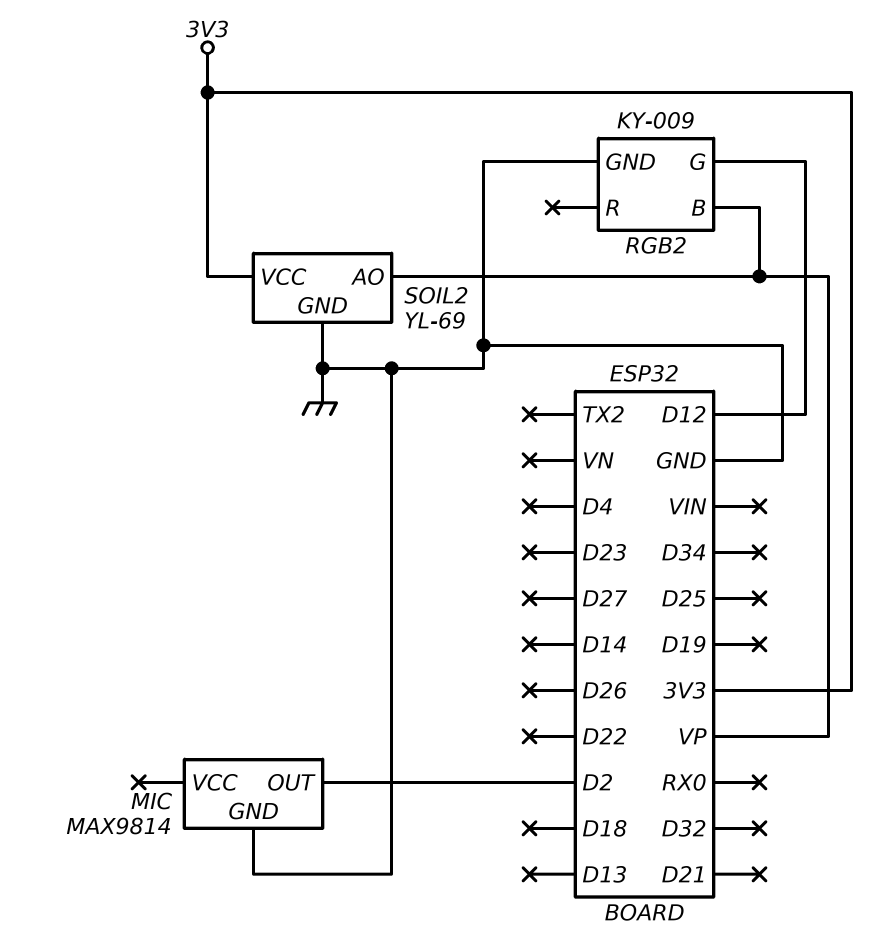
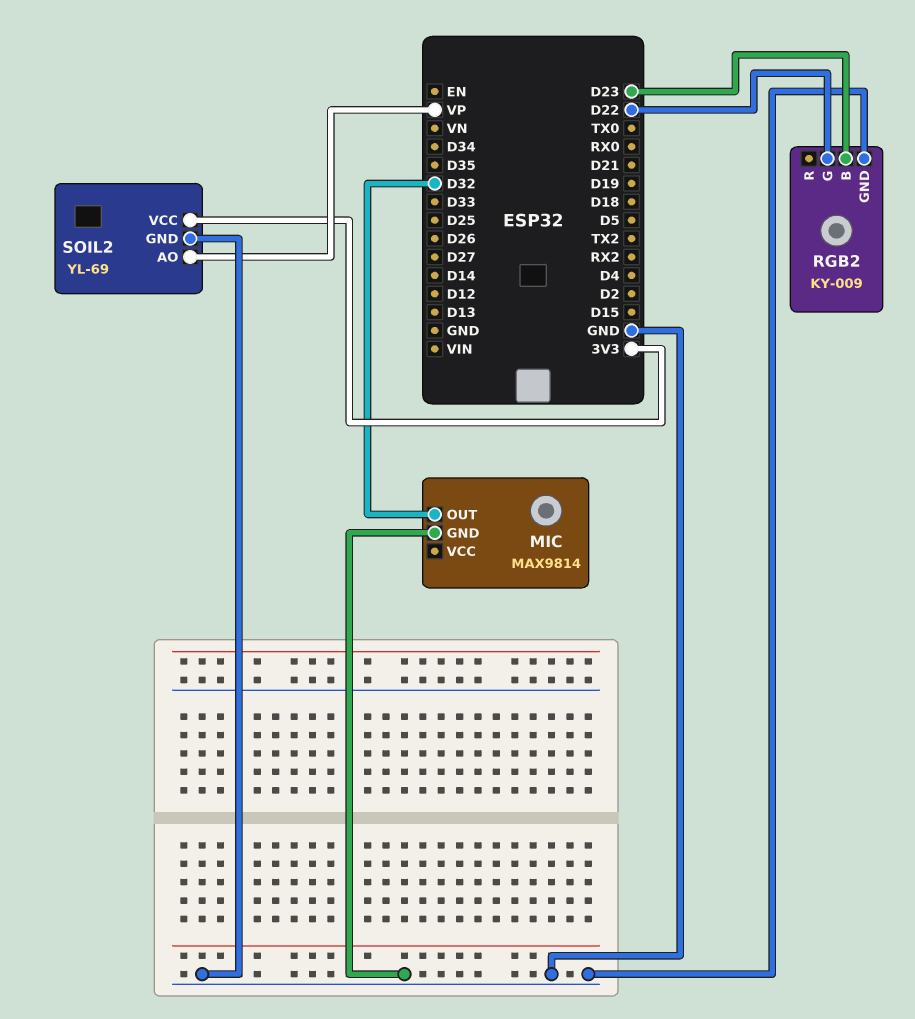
MIC pin OUT: D2 -> D32
RGB2 pin B: VP -> D23
RGB2 pin G: D12 -> D22

